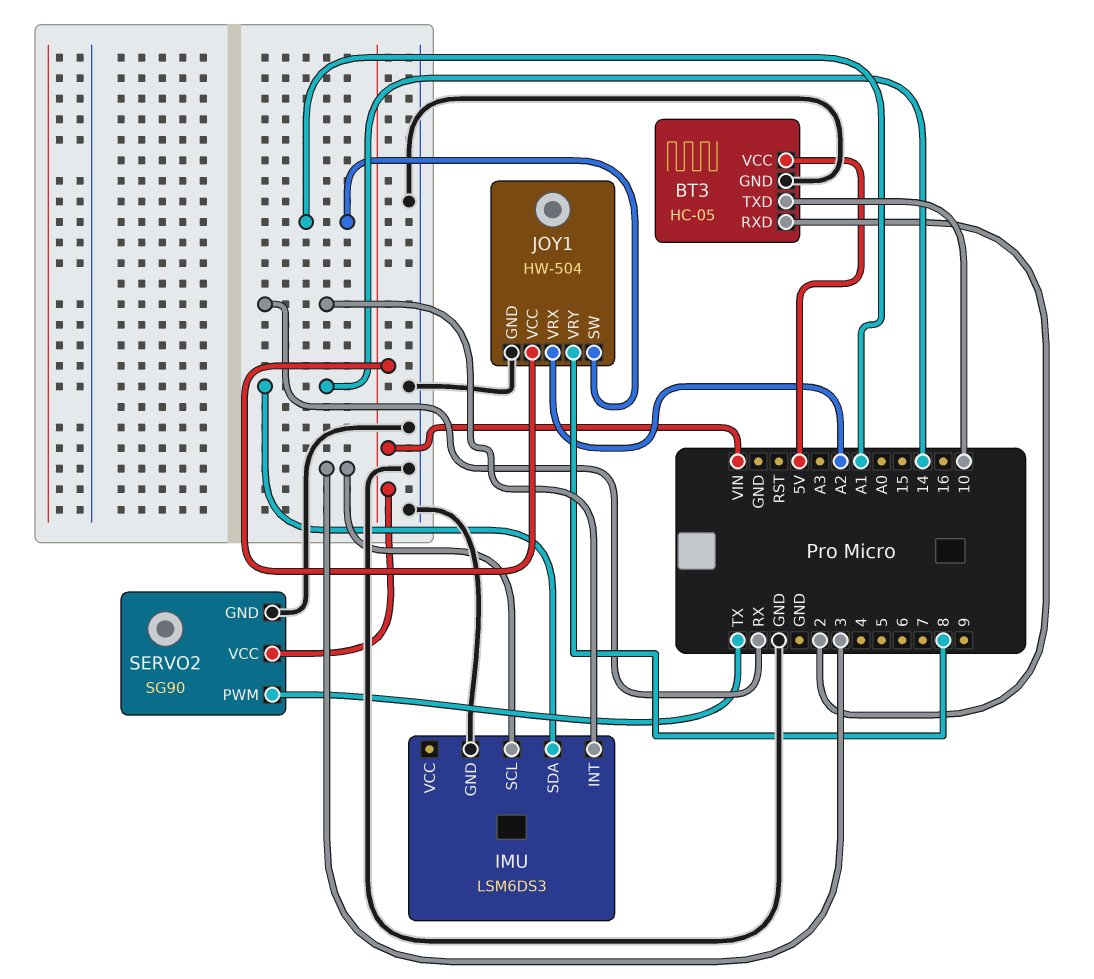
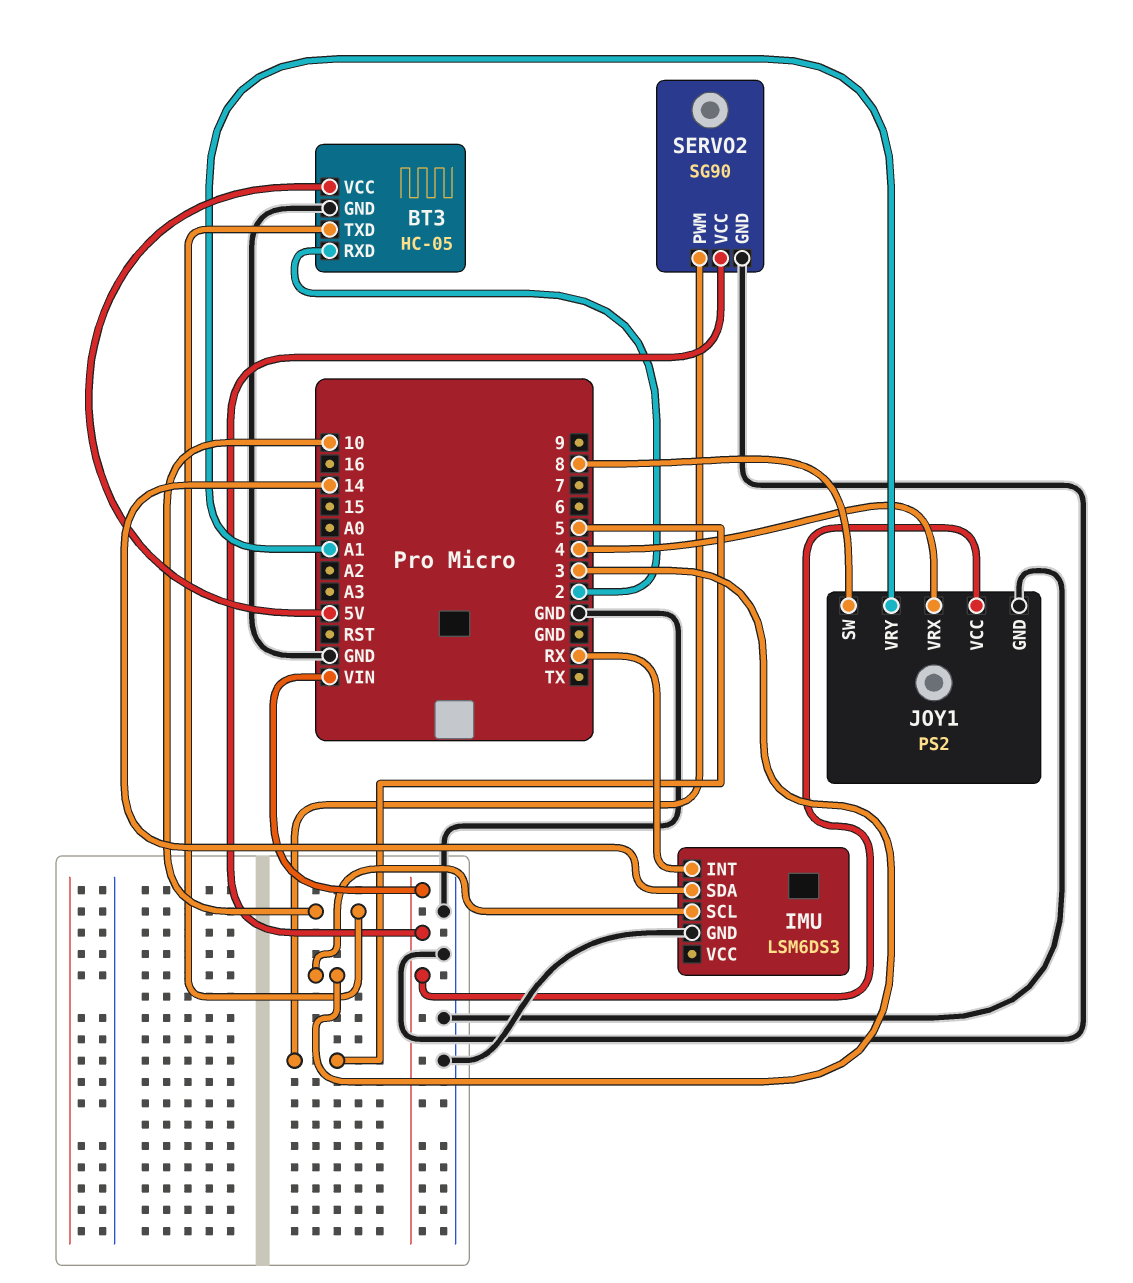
JOY1: HW-504 -> PS2
JOY1 pin SW: A1 -> 8
JOY1 pin VRX: A2 -> 4
JOY1 pin VRY: 8 -> A1
SERVO2 pin PWM: TX -> 5

